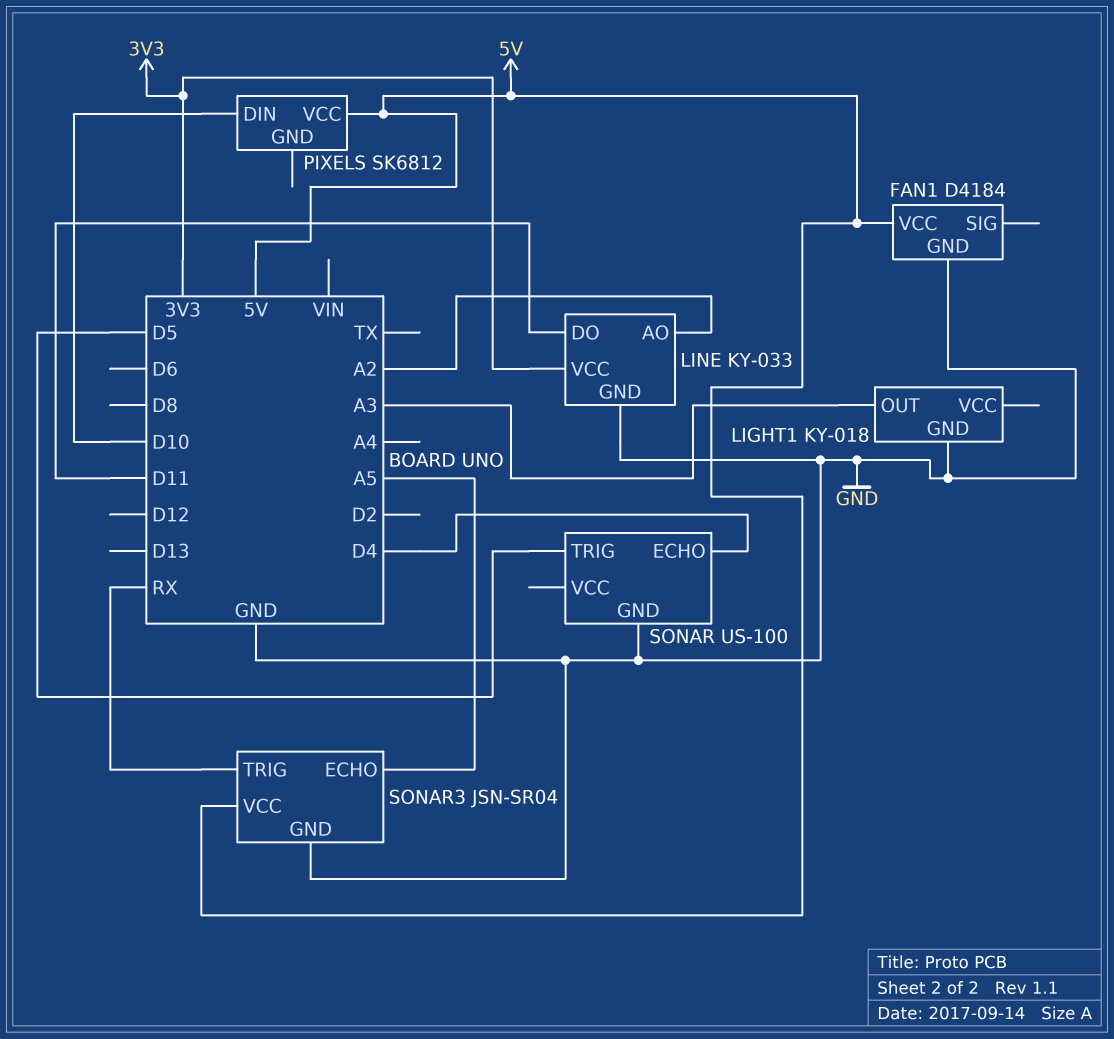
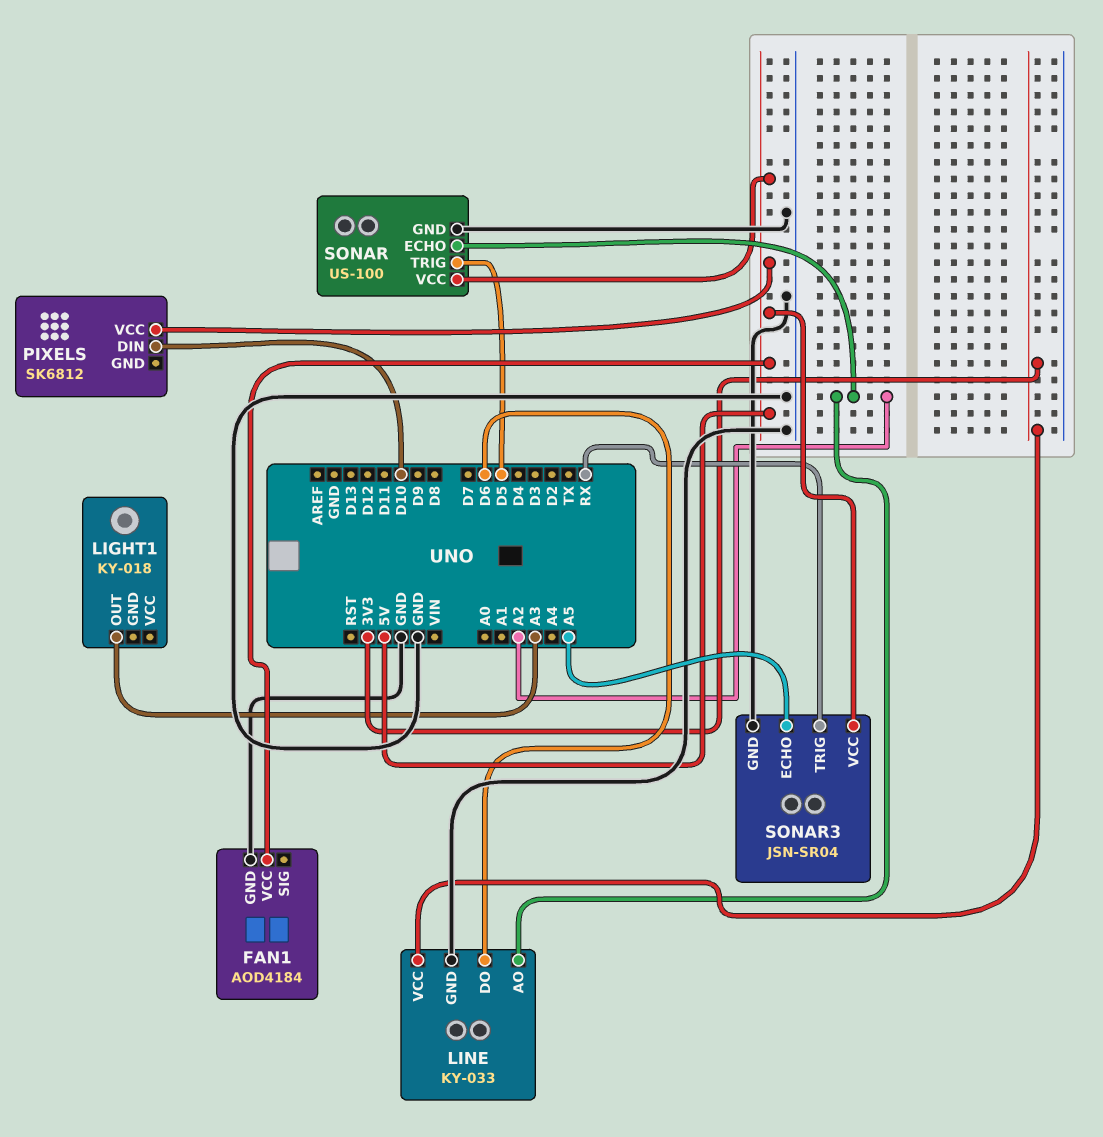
FAN1: D4184 -> AOD4184
LIGHT1 pin GND: GND -> none
LINE pin DO: D11 -> D6
SONAR pin ECHO: D4 -> A2
SONAR pin VCC: none -> 5V

